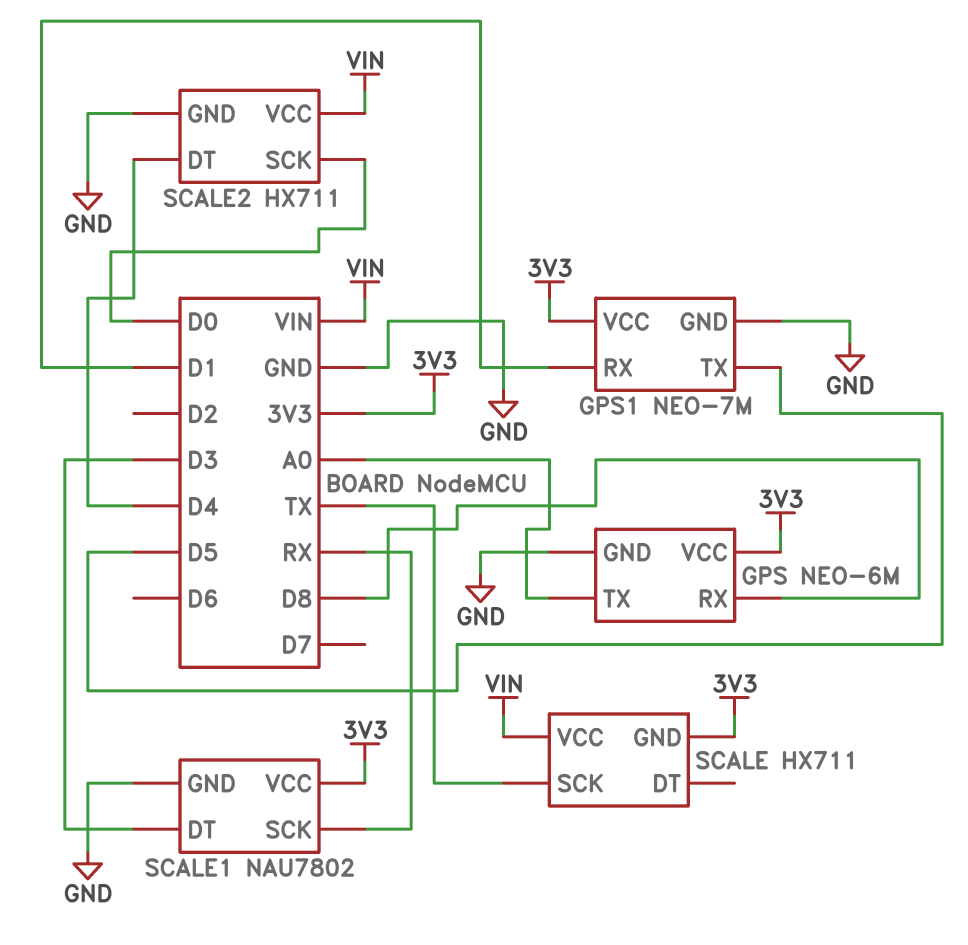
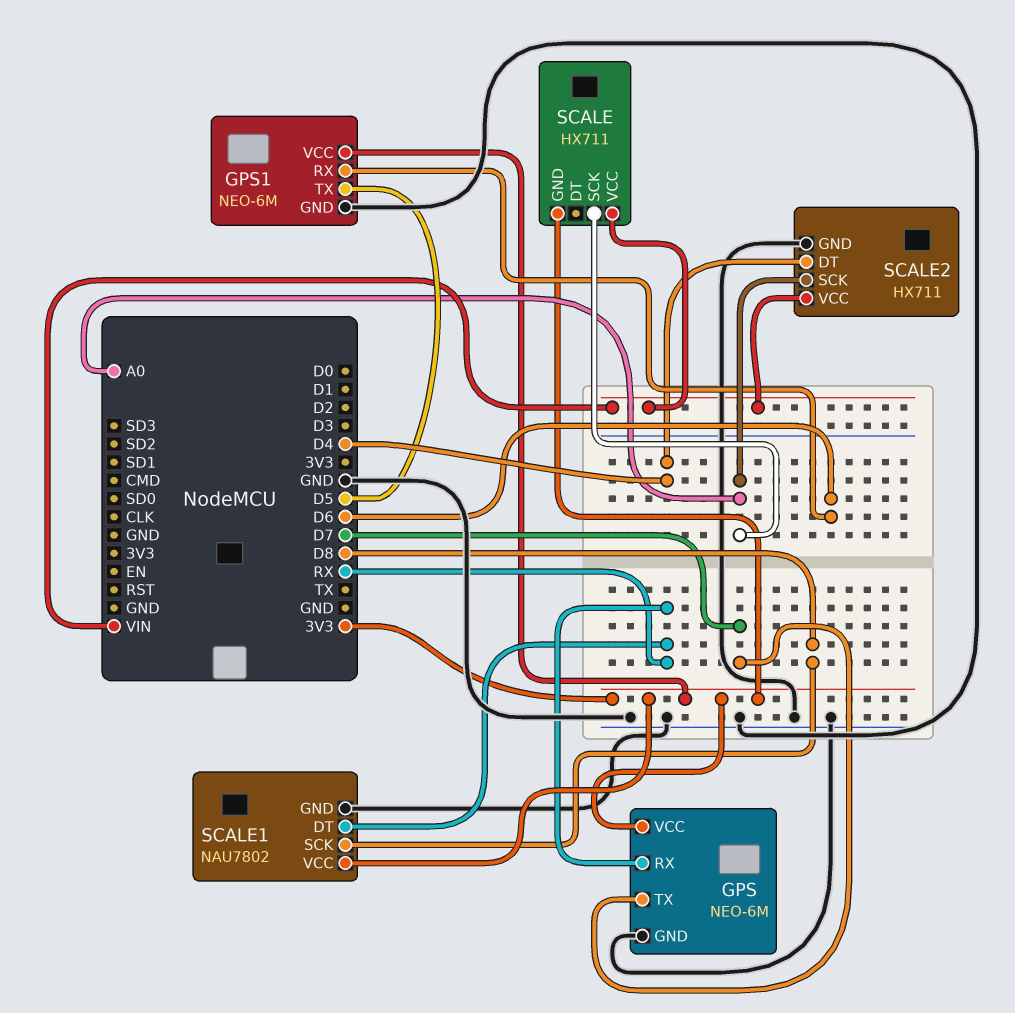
GPS pin RX: D8 -> RX
GPS pin TX: A0 -> D7
GPS1: NEO-7M -> NEO-6M
GPS1 pin RX: D1 -> D6
SCALE pin SCK: TX -> A0
SCALE1 pin DT: D3 -> RX
SCALE1 pin SCK: RX -> D8
SCALE2 pin SCK: D0 -> A0

